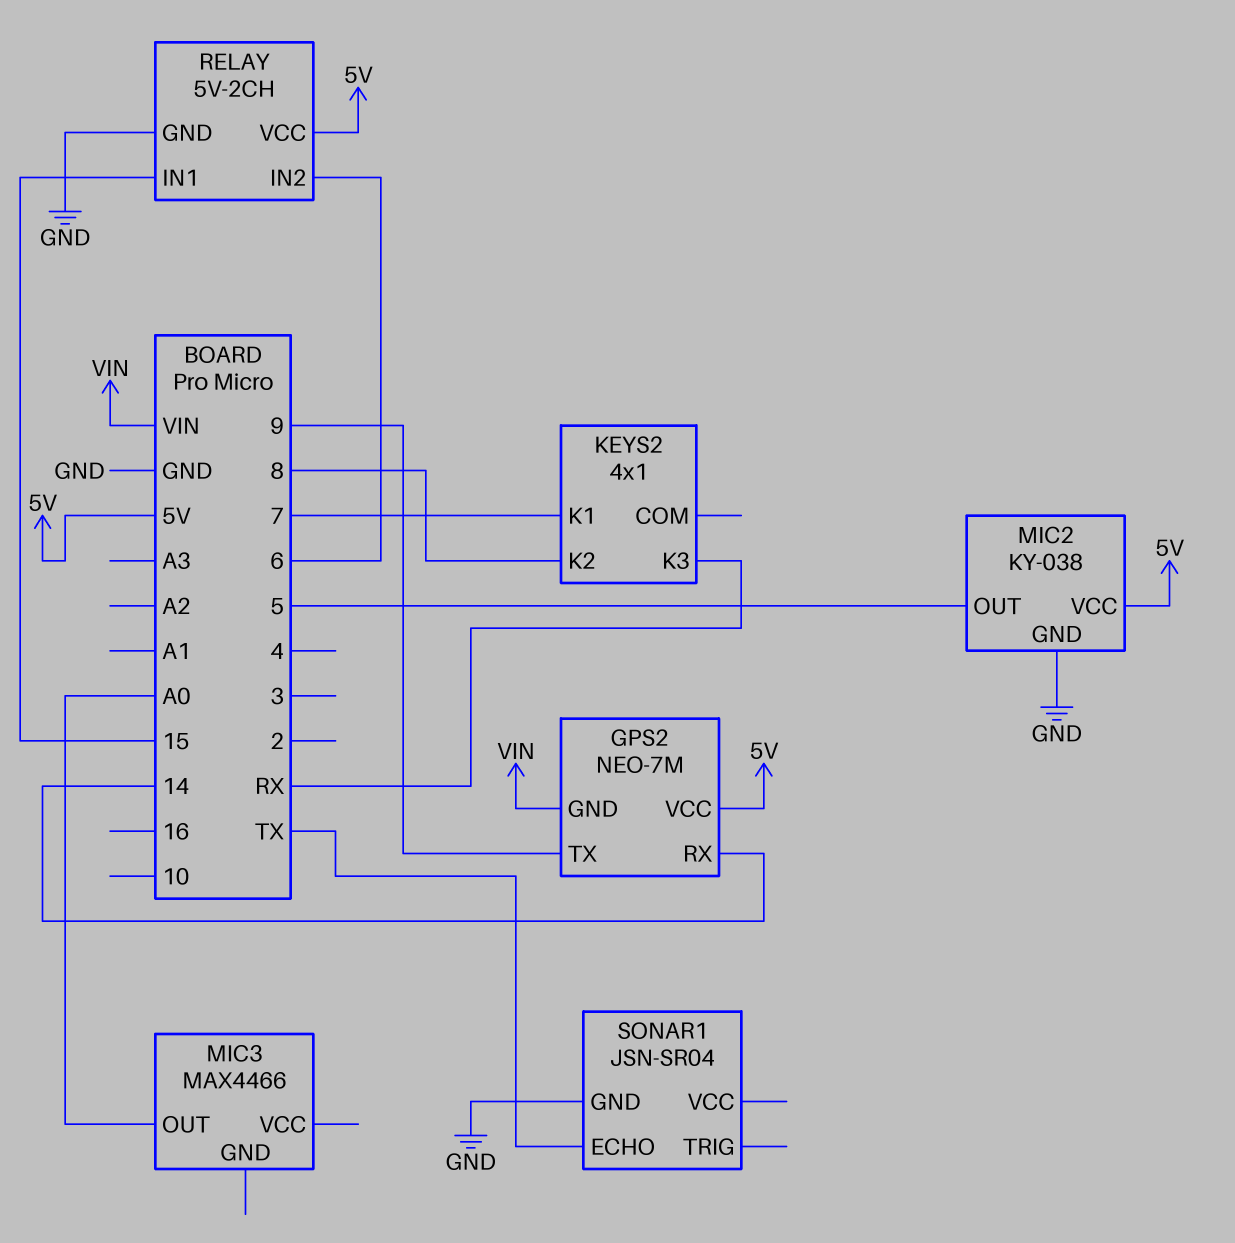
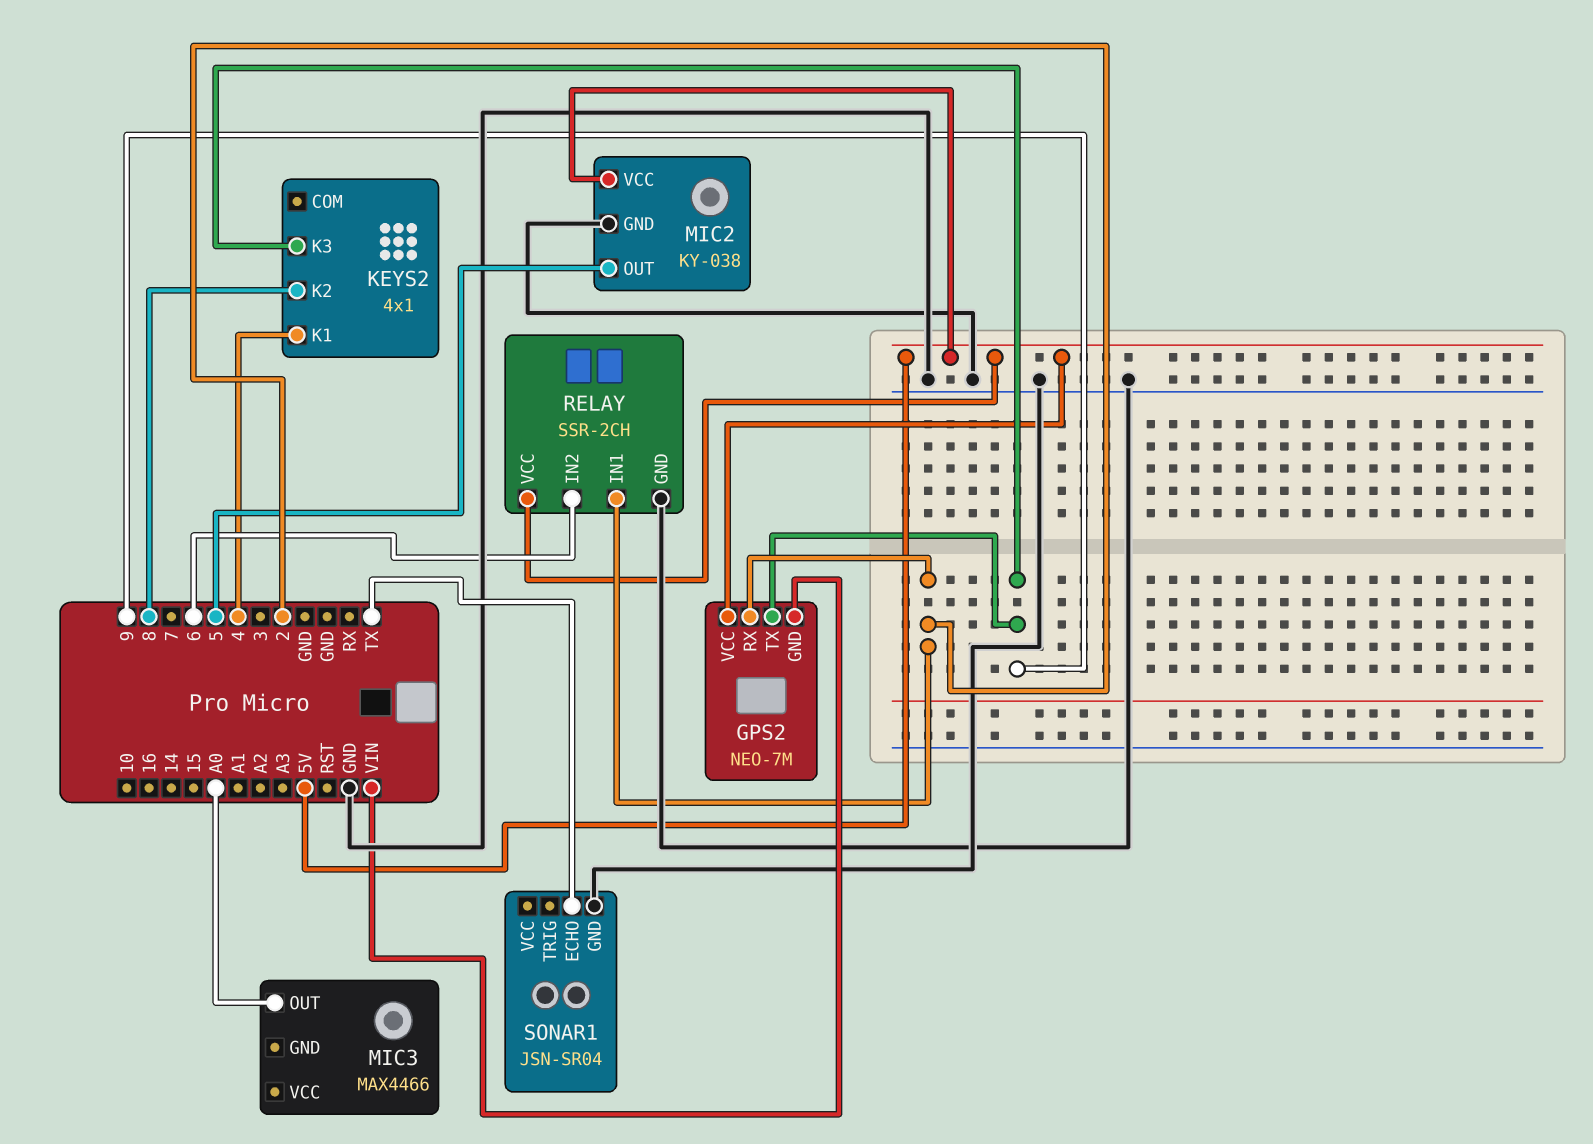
GPS2 pin RX: 14 -> 2
KEYS2 pin K1: 7 -> 4
KEYS2 pin K3: RX -> 9
RELAY: 5V-2CH -> SSR-2CH
RELAY pin IN1: 15 -> 2

